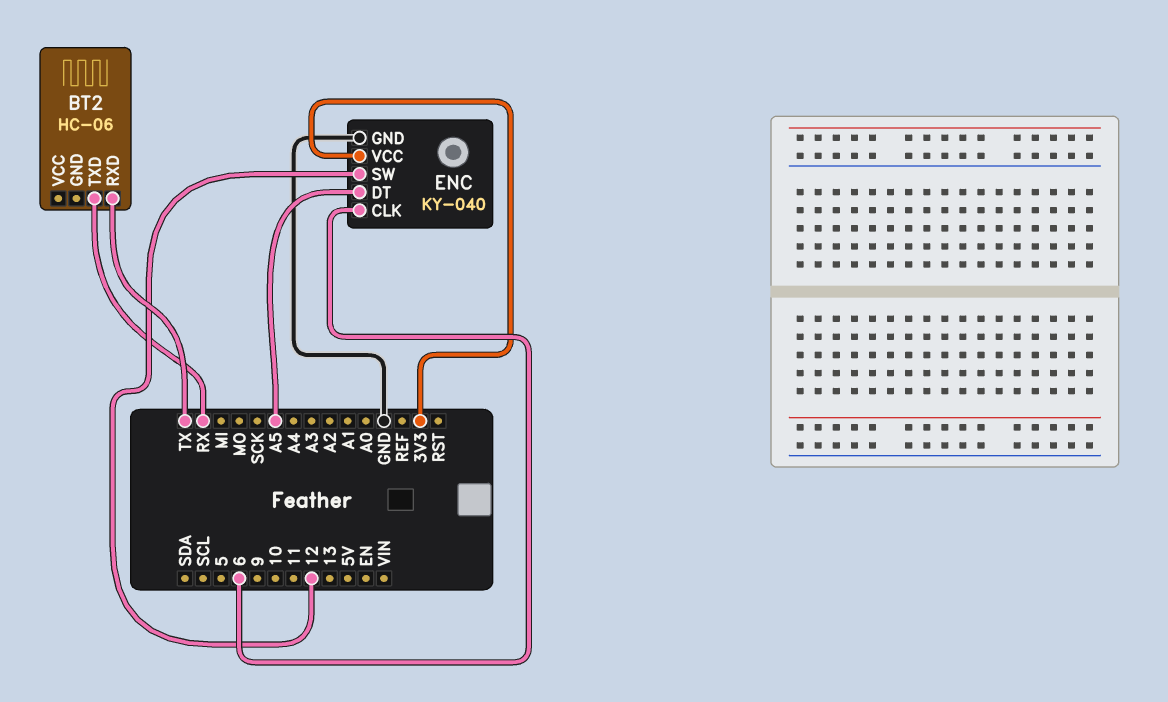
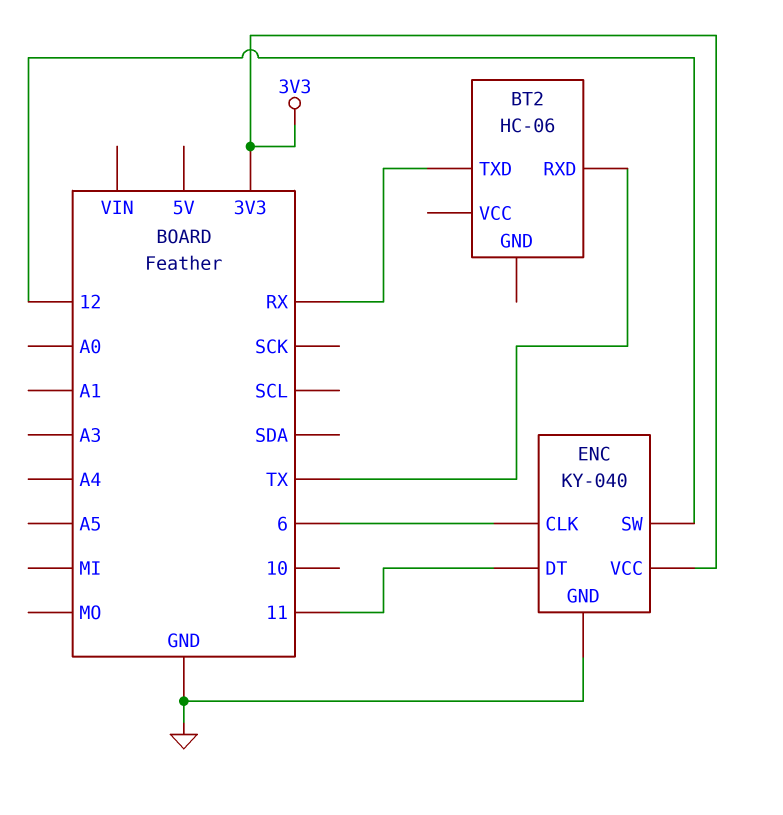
ENC pin DT: A5 -> 11

